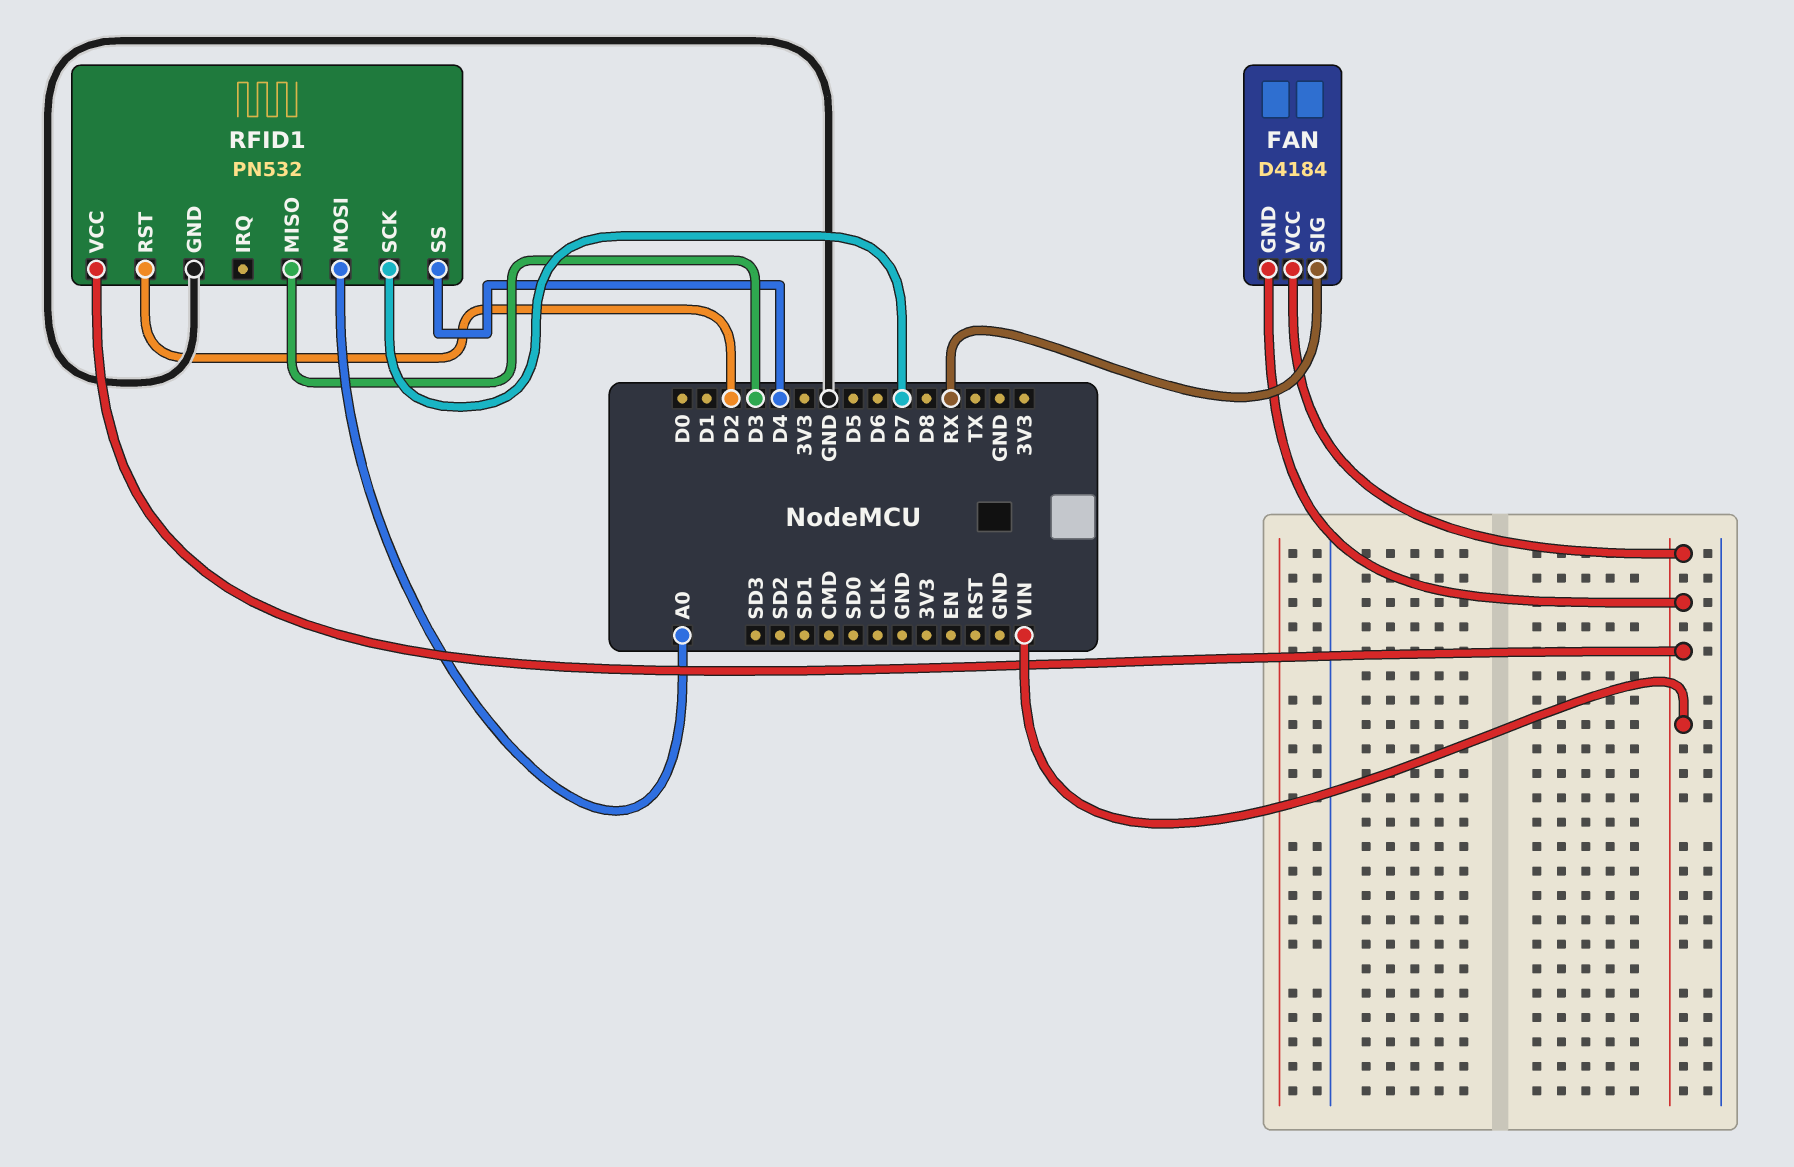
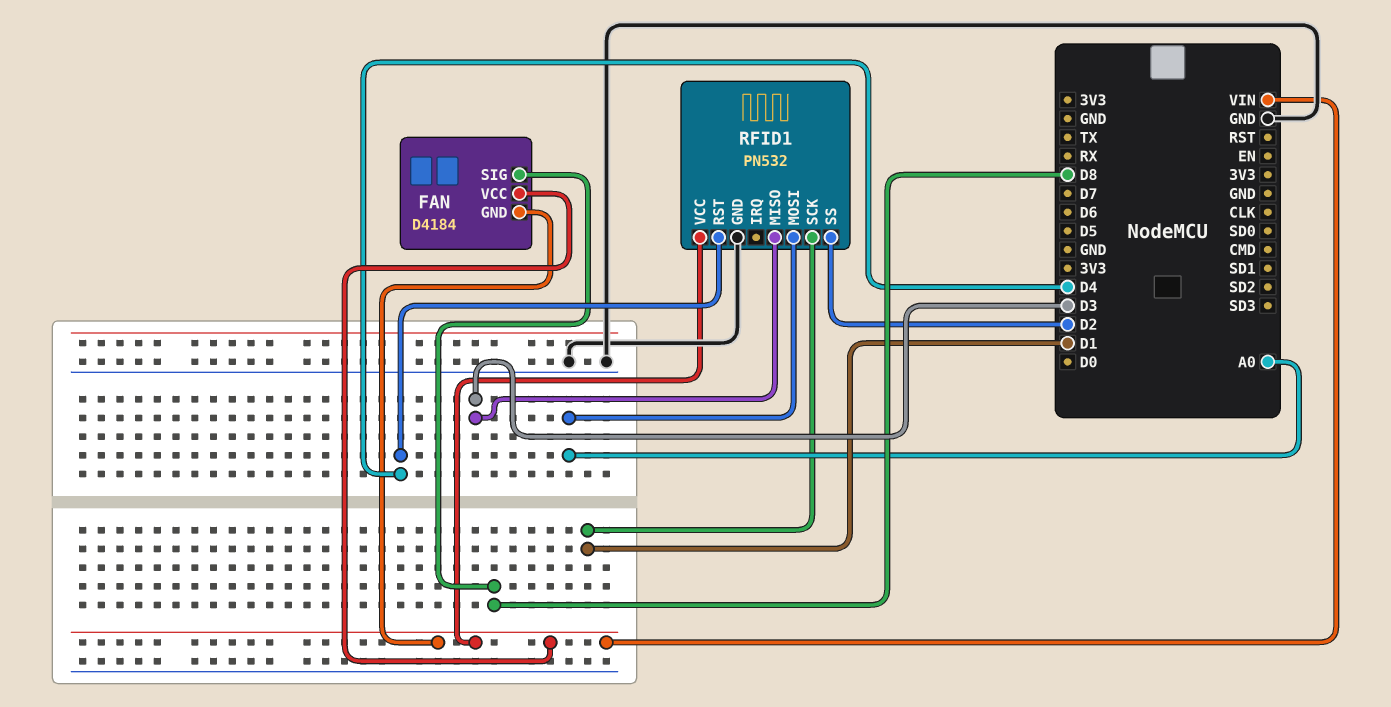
FAN pin SIG: RX -> D8
RFID1 pin RST: D2 -> D4
RFID1 pin SCK: D7 -> D1
RFID1 pin SS: D4 -> D2

